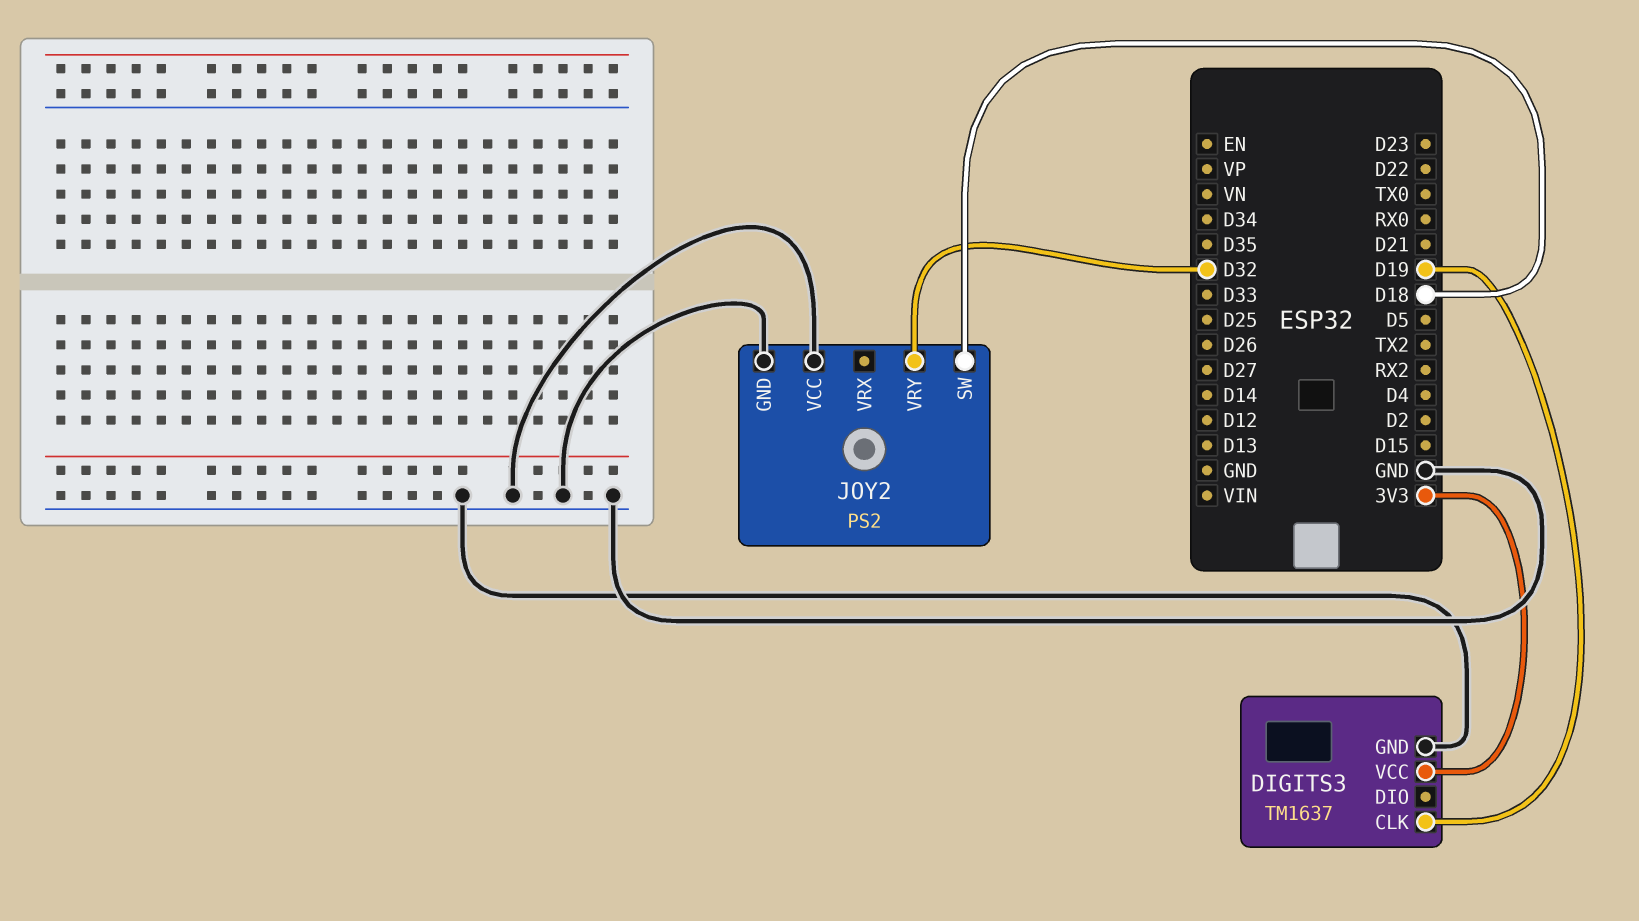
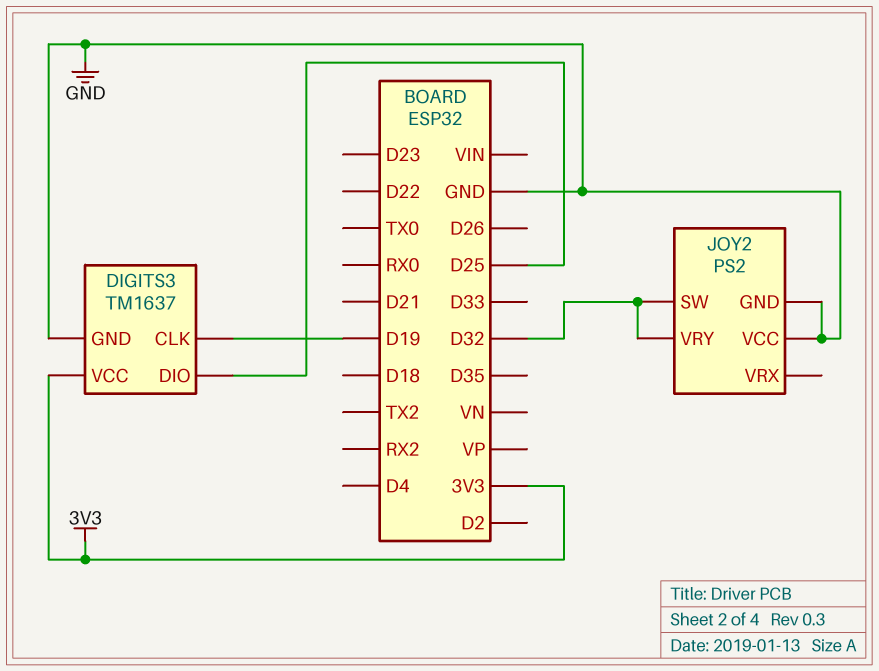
DIGITS3 pin DIO: none -> D25
JOY2 pin SW: D18 -> D32

